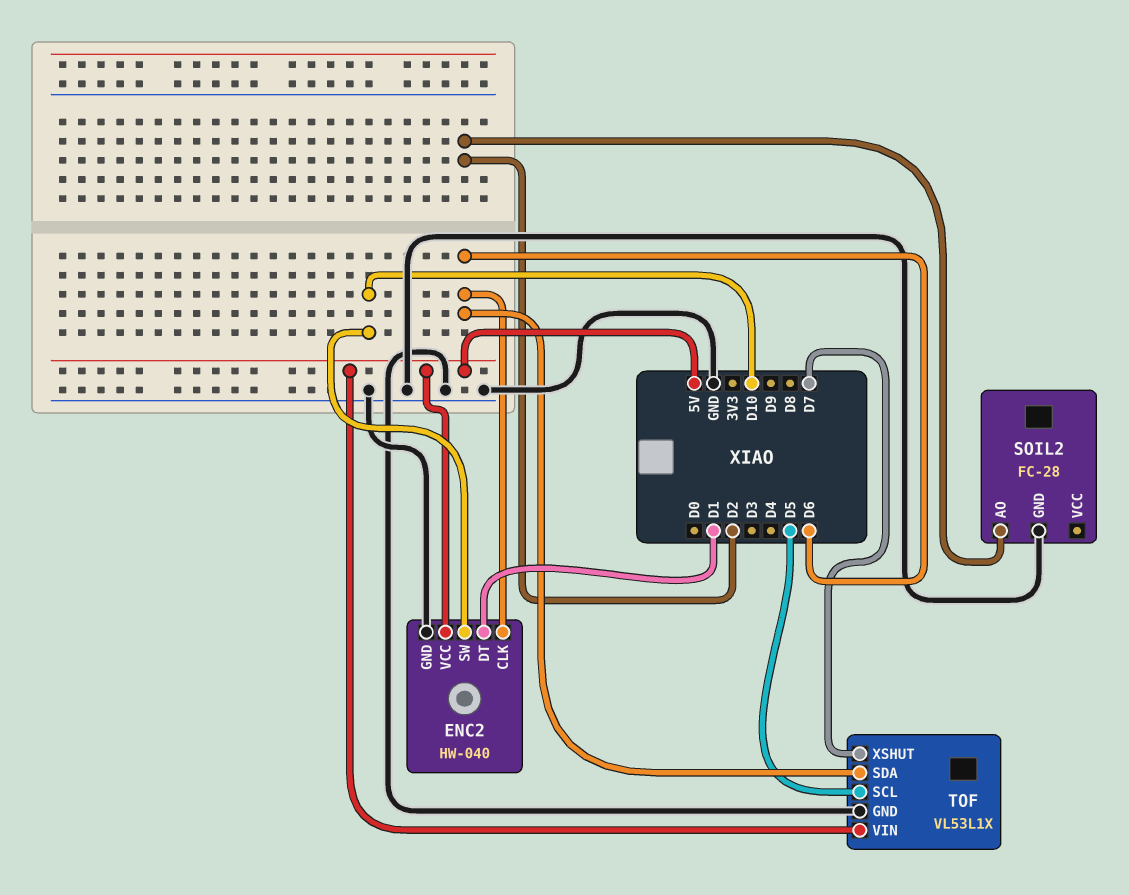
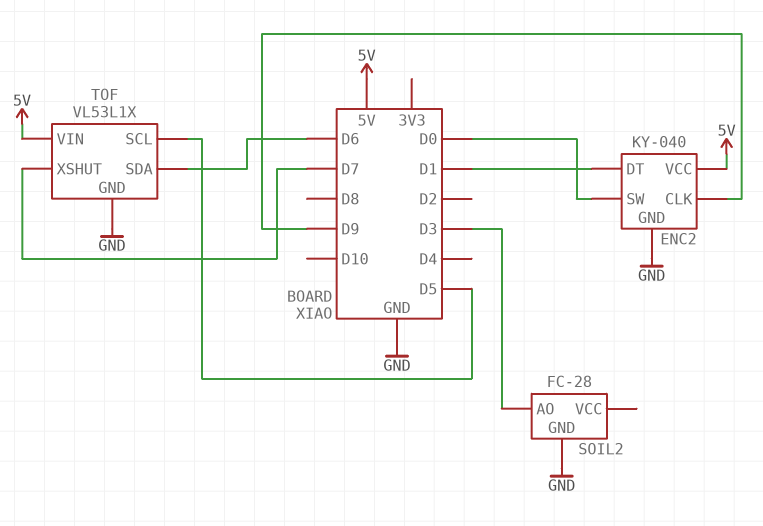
ENC2: HW-040 -> KY-040
ENC2 pin CLK: D6 -> D9
ENC2 pin SW: D10 -> D0
SOIL2 pin AO: D2 -> D3

